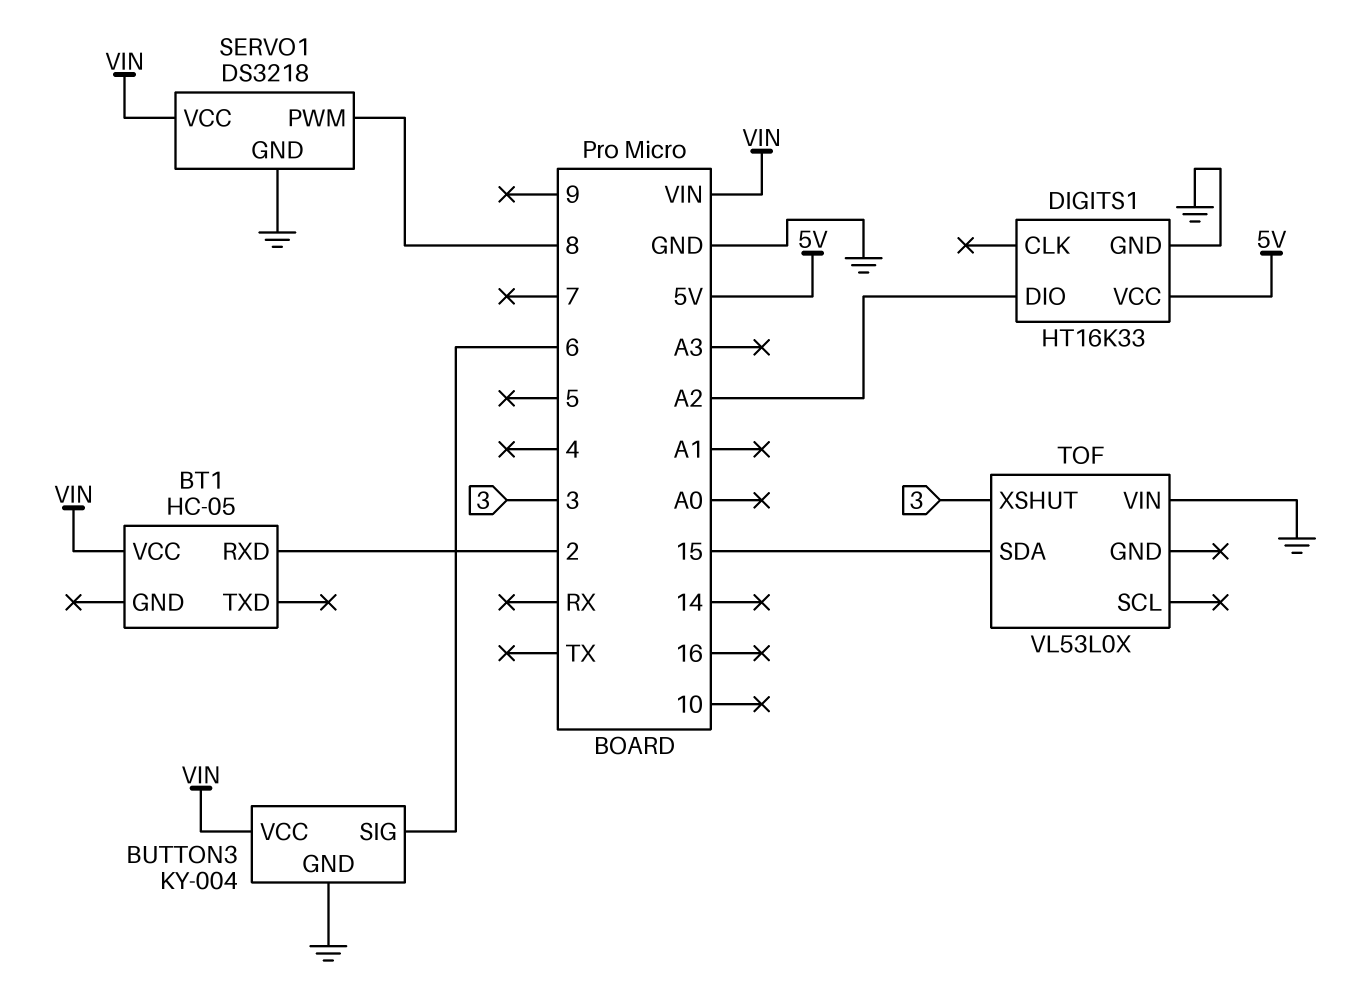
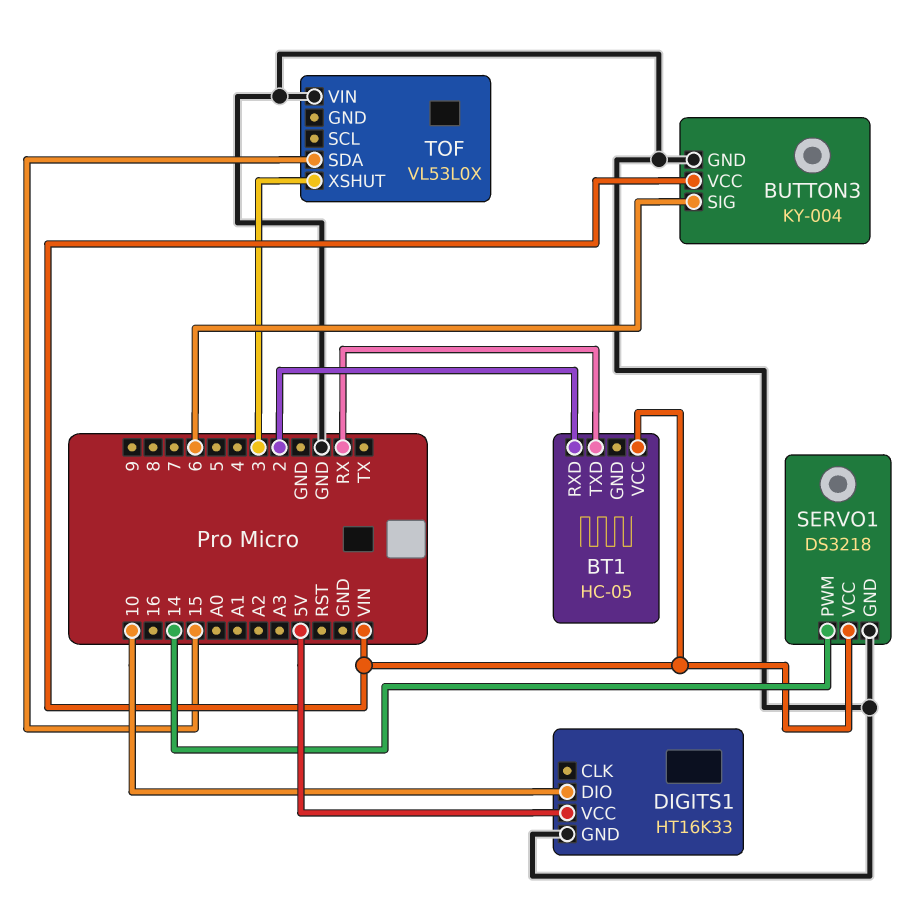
BT1 pin TXD: none -> RX
DIGITS1 pin DIO: A2 -> 10
SERVO1 pin PWM: 8 -> 14

